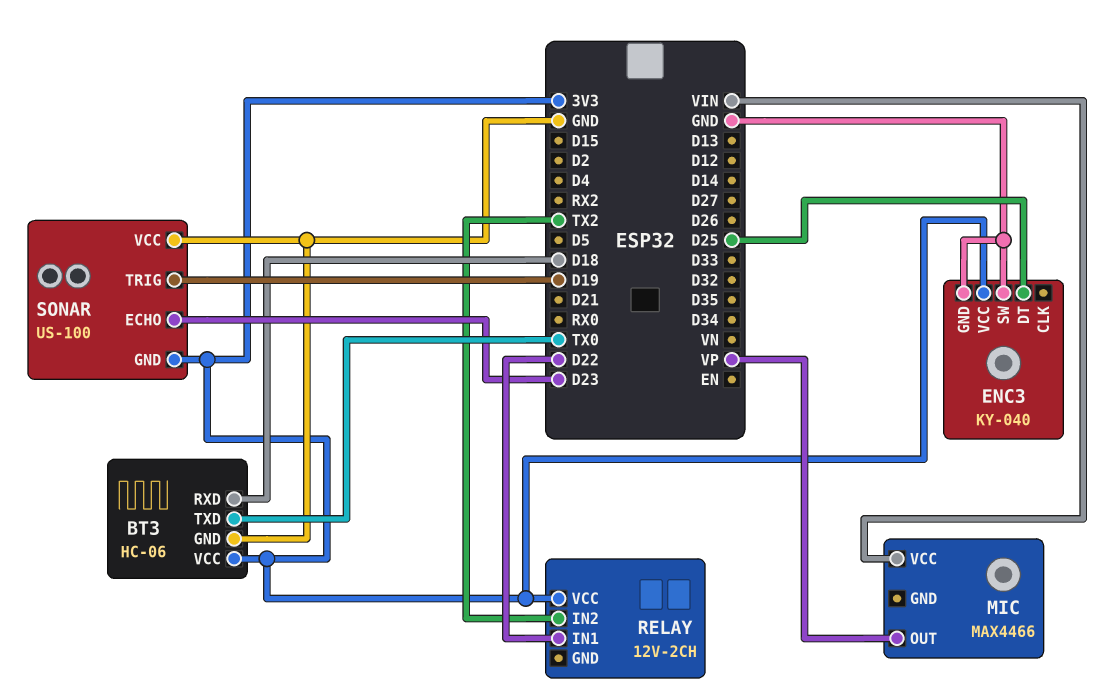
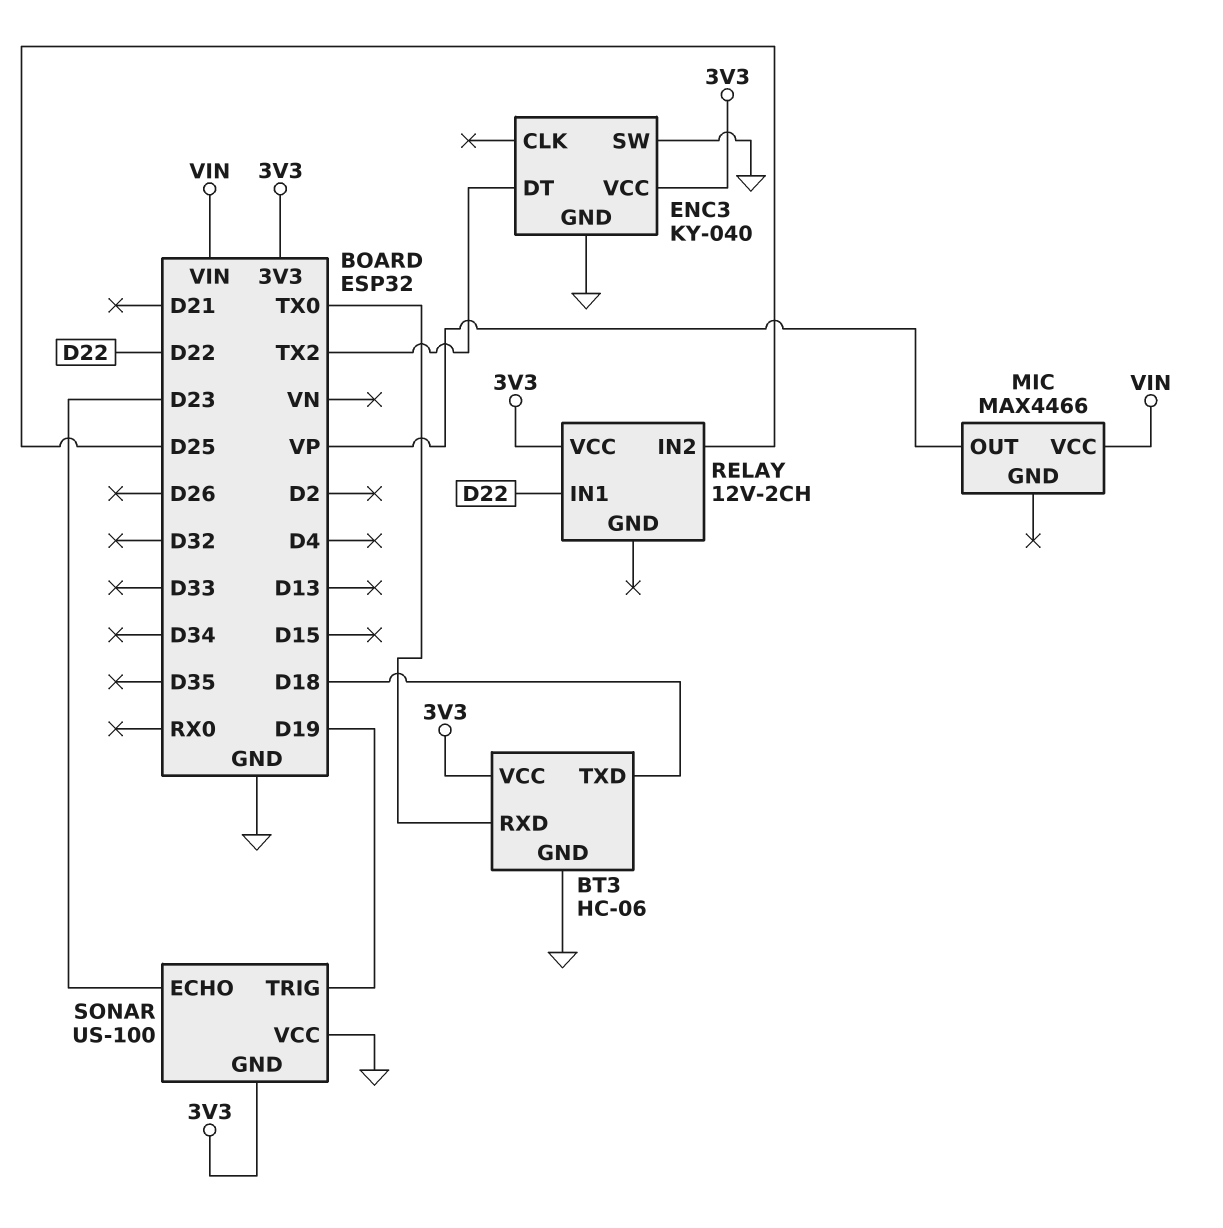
BT3 pin RXD: D18 -> TX0
BT3 pin TXD: TX0 -> D18
ENC3 pin DT: D25 -> TX2
RELAY pin IN2: TX2 -> D25

